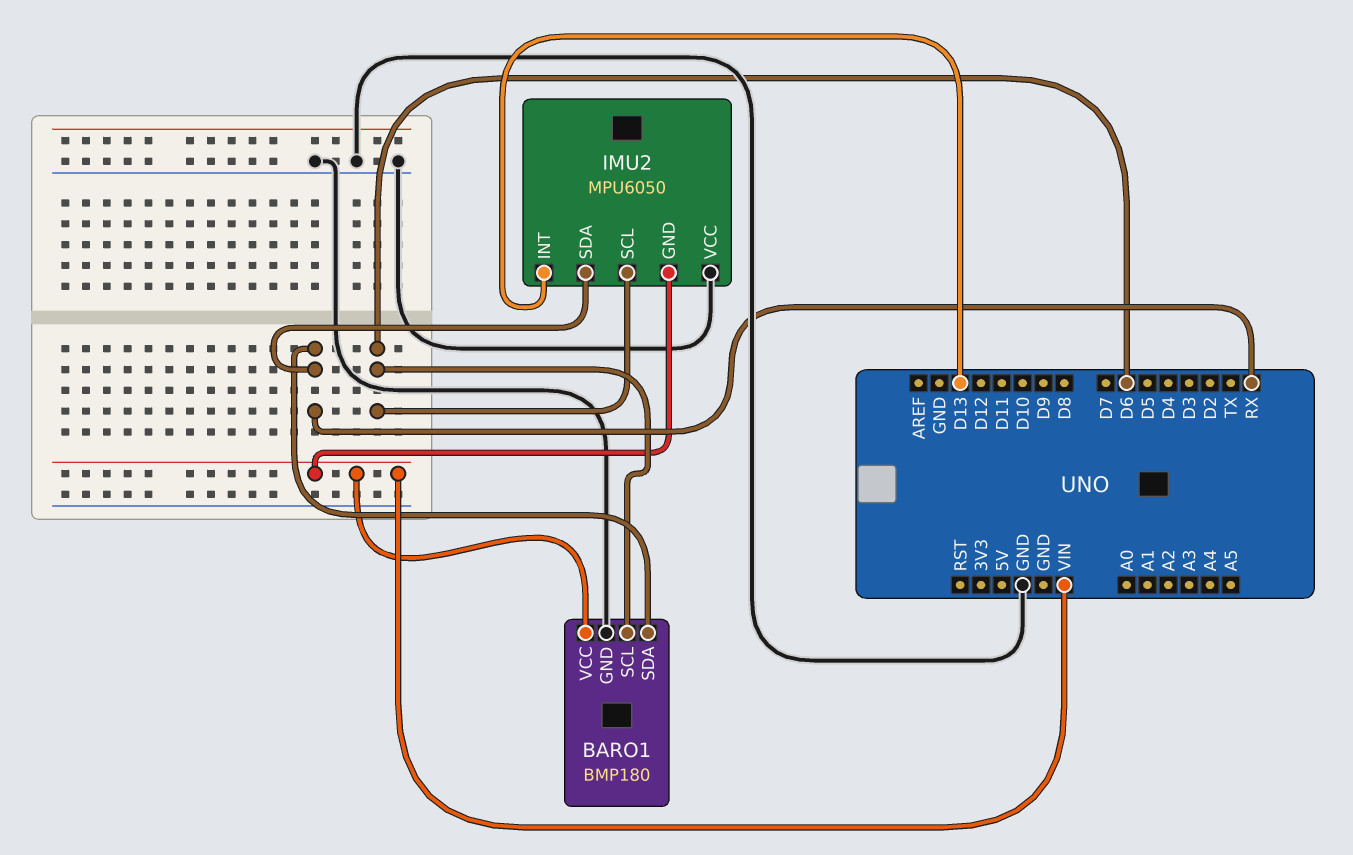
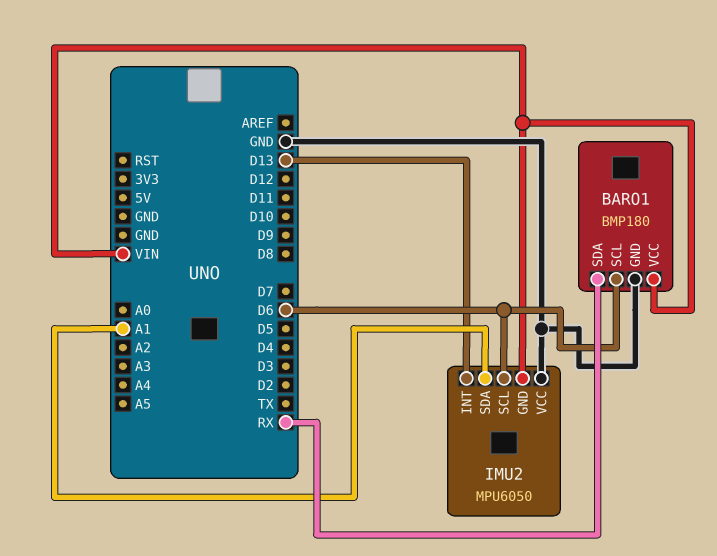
IMU2 pin SDA: RX -> A1

